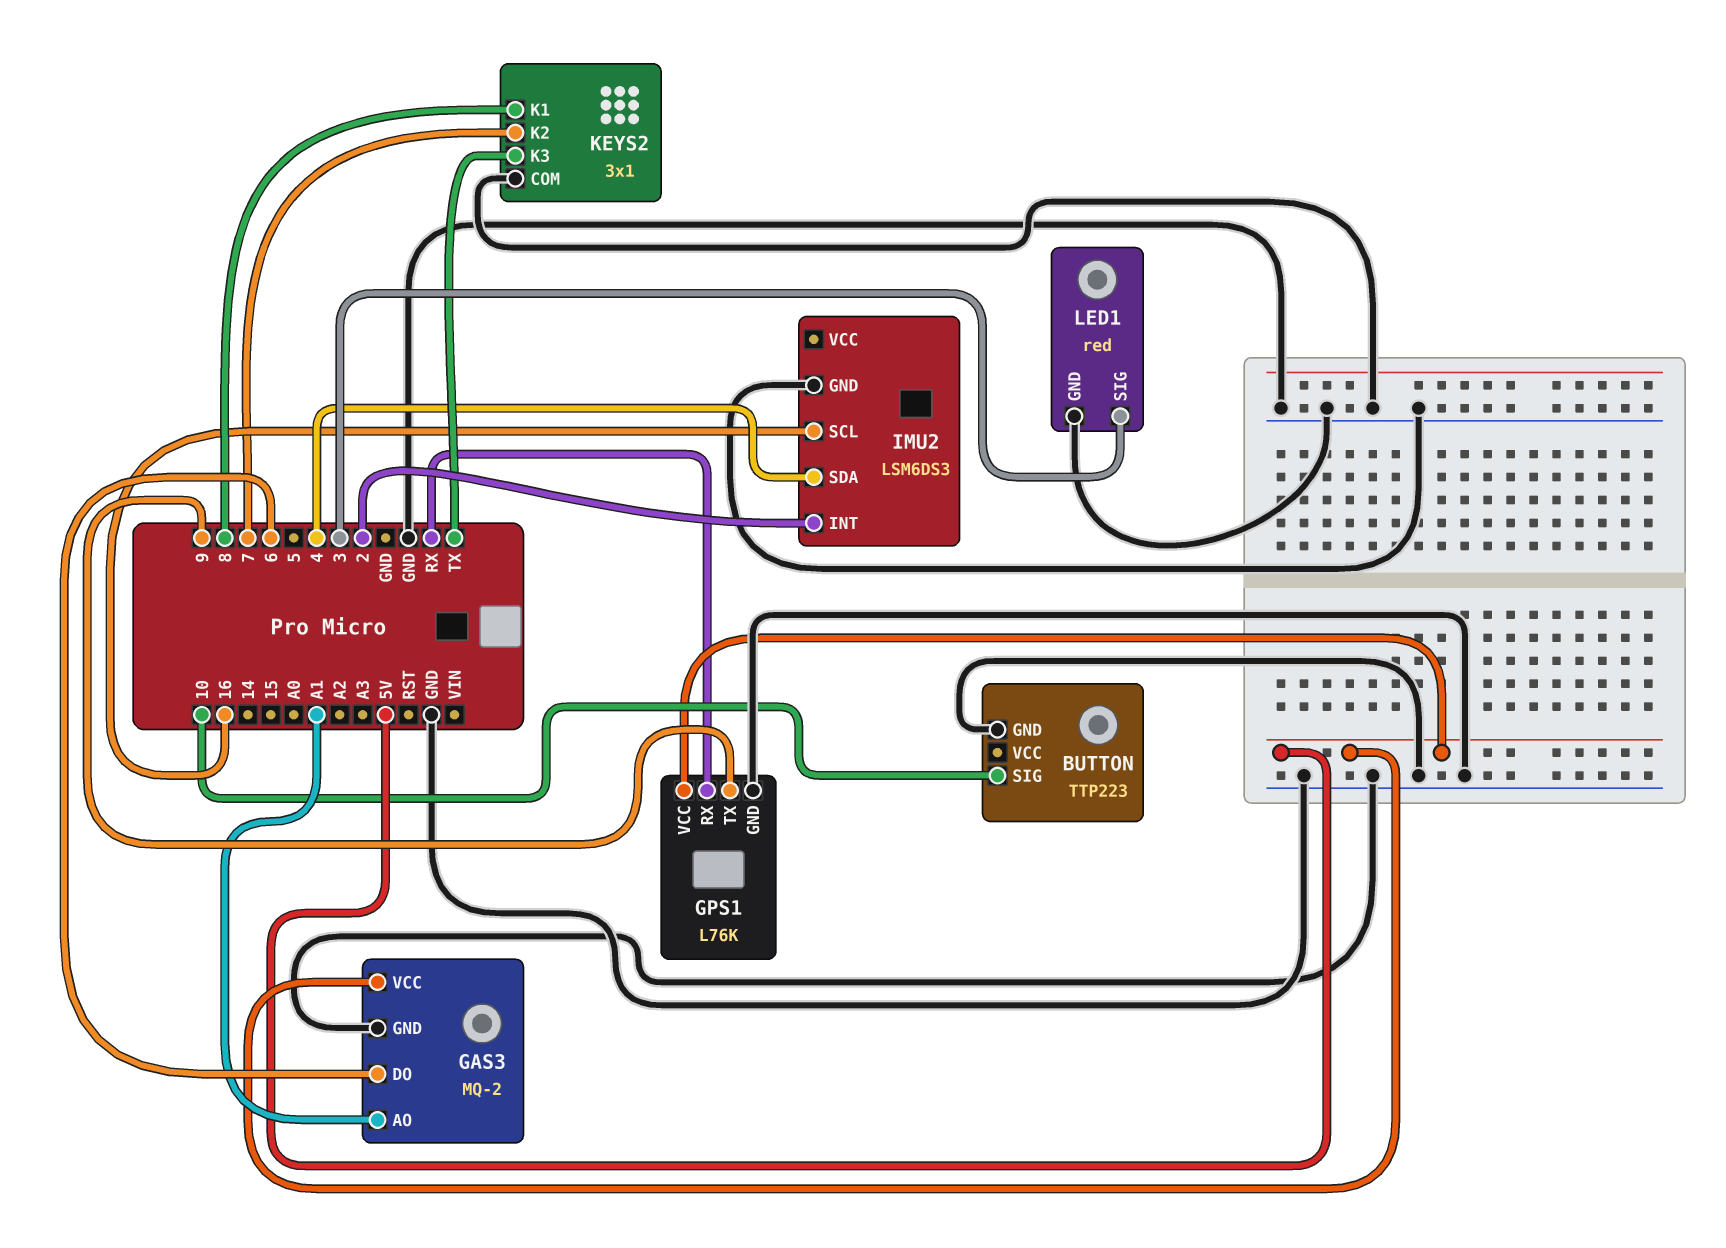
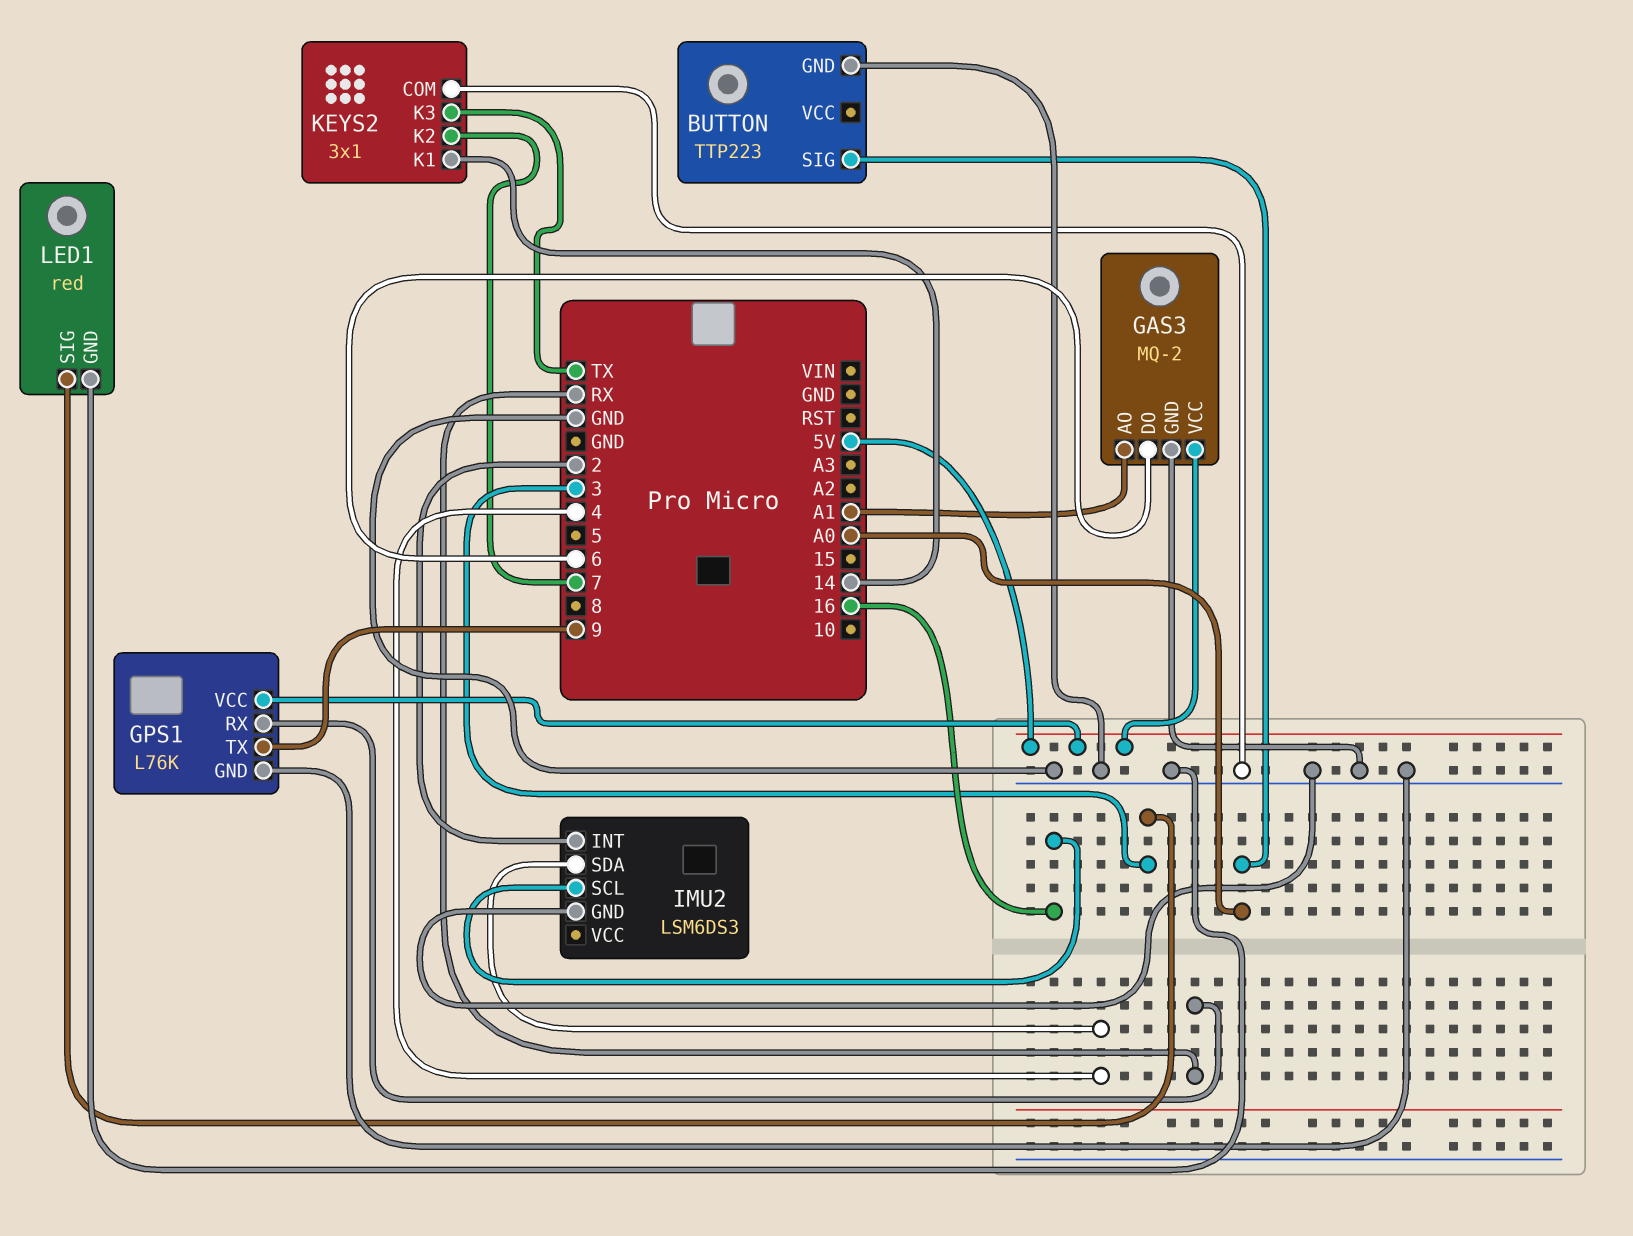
BUTTON pin SIG: 10 -> A0
KEYS2 pin K1: 8 -> 14

